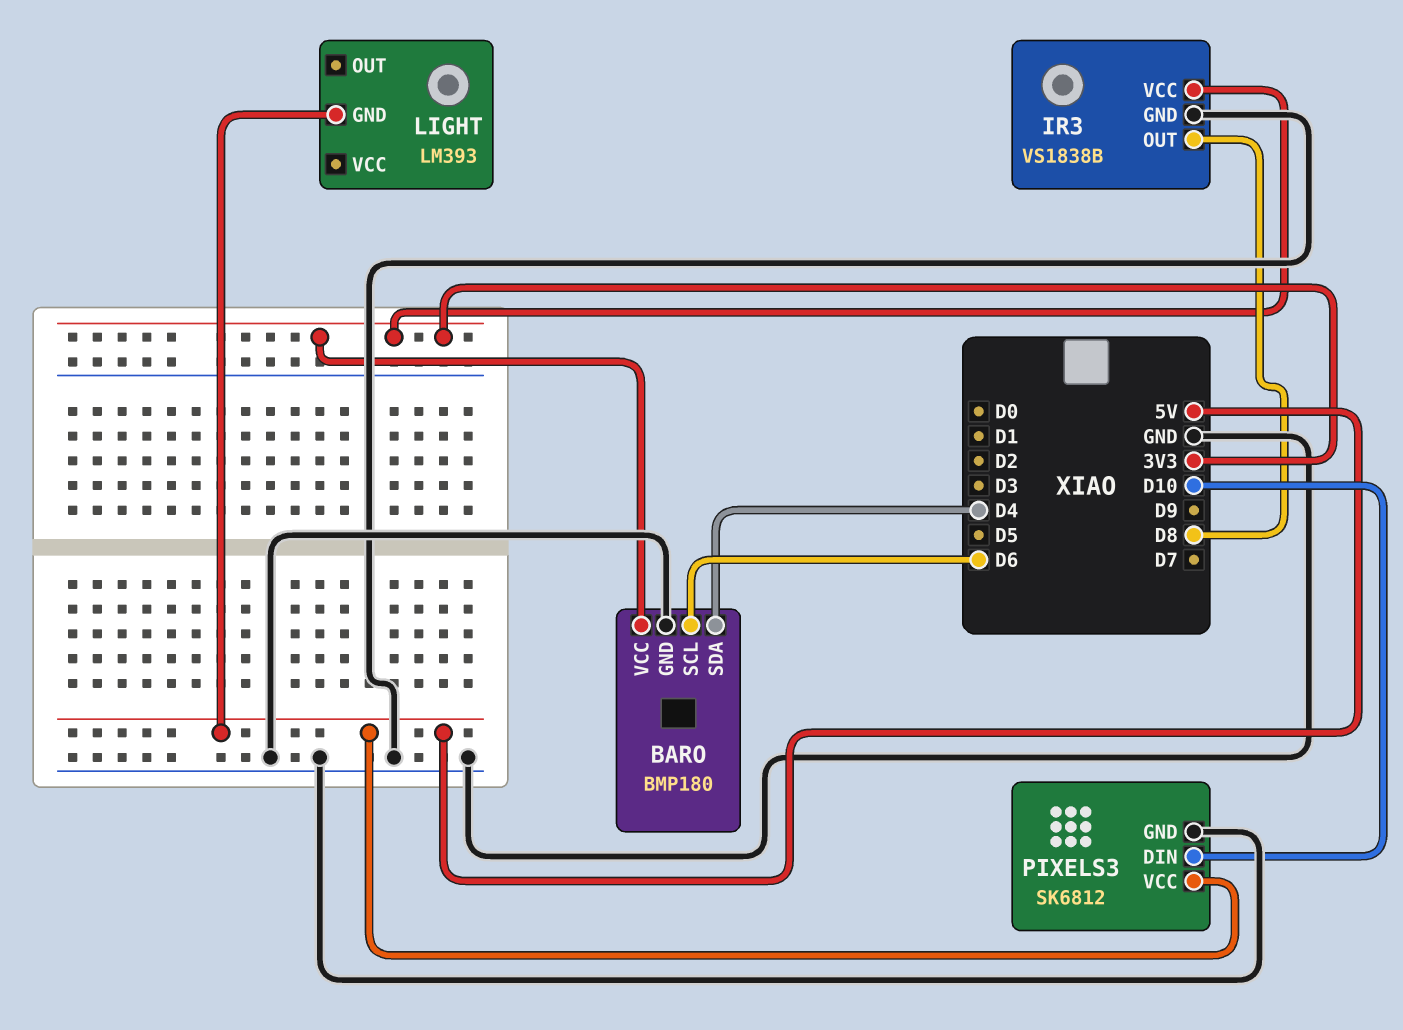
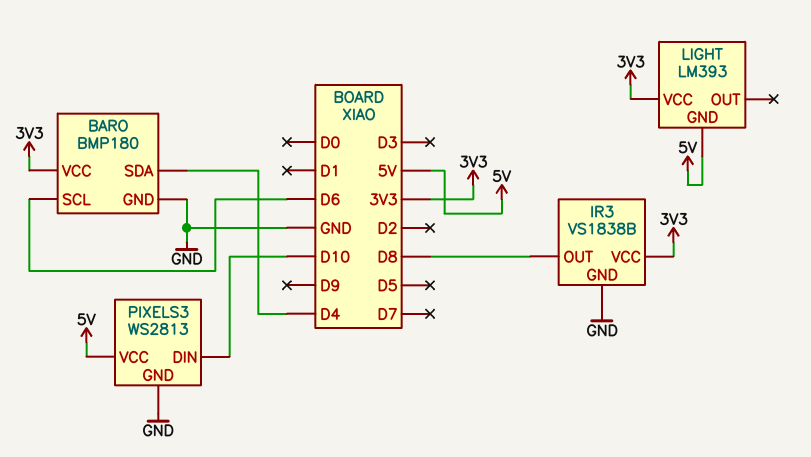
LIGHT pin VCC: none -> 3V3
PIXELS3: SK6812 -> WS2813

